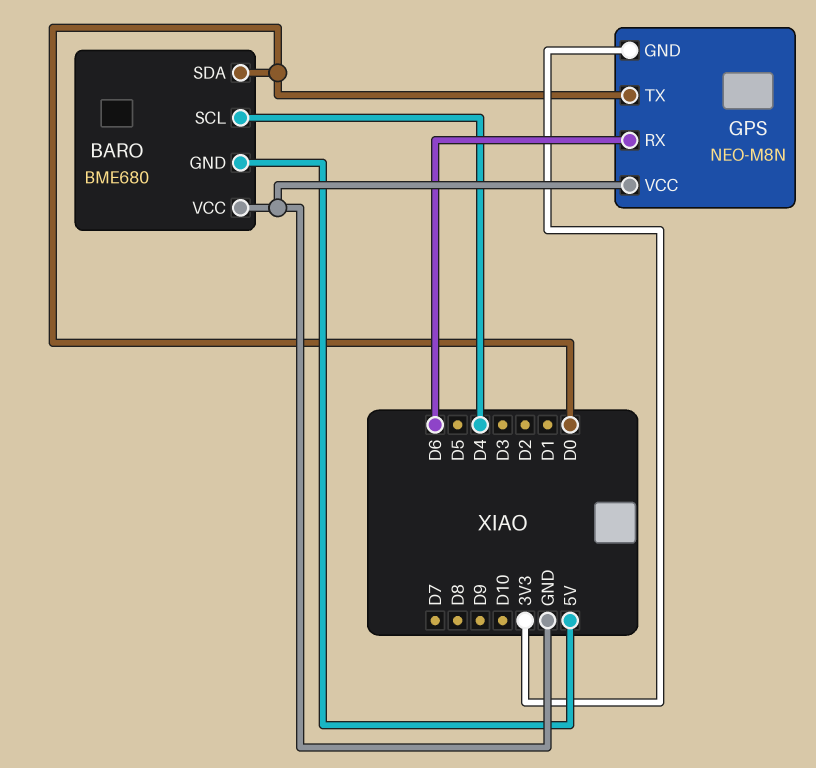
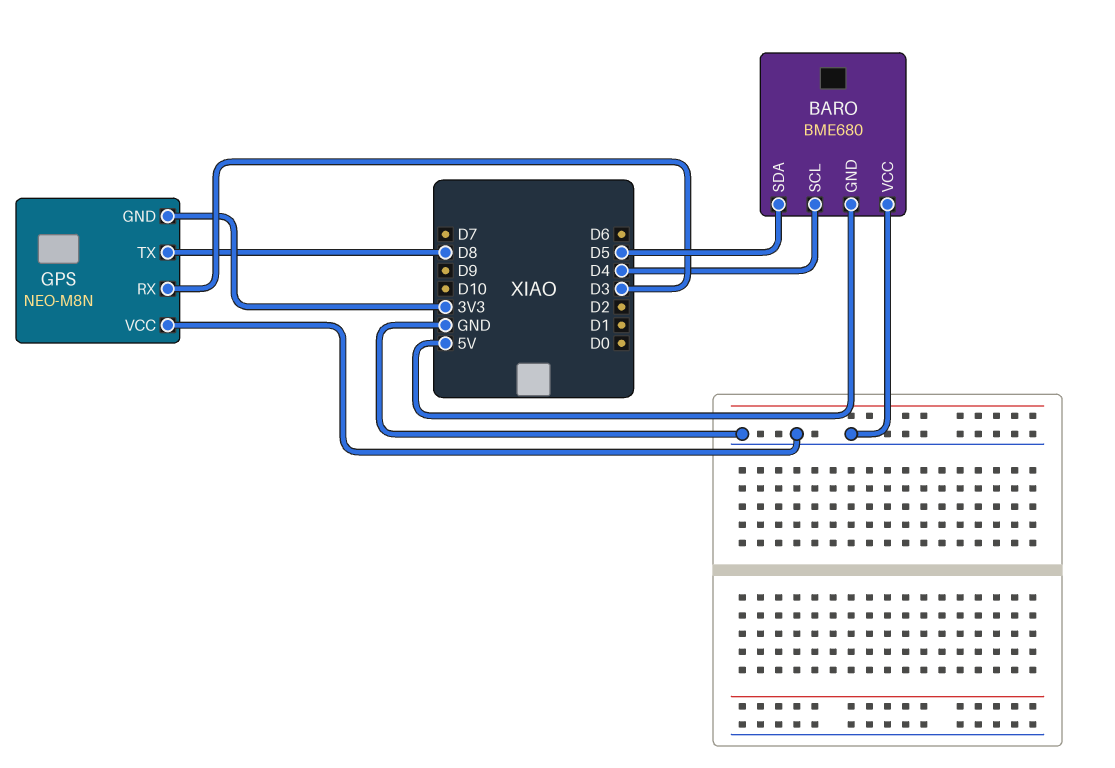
BARO pin SDA: D0 -> D5
GPS pin RX: D6 -> D3
GPS pin TX: D0 -> D8

